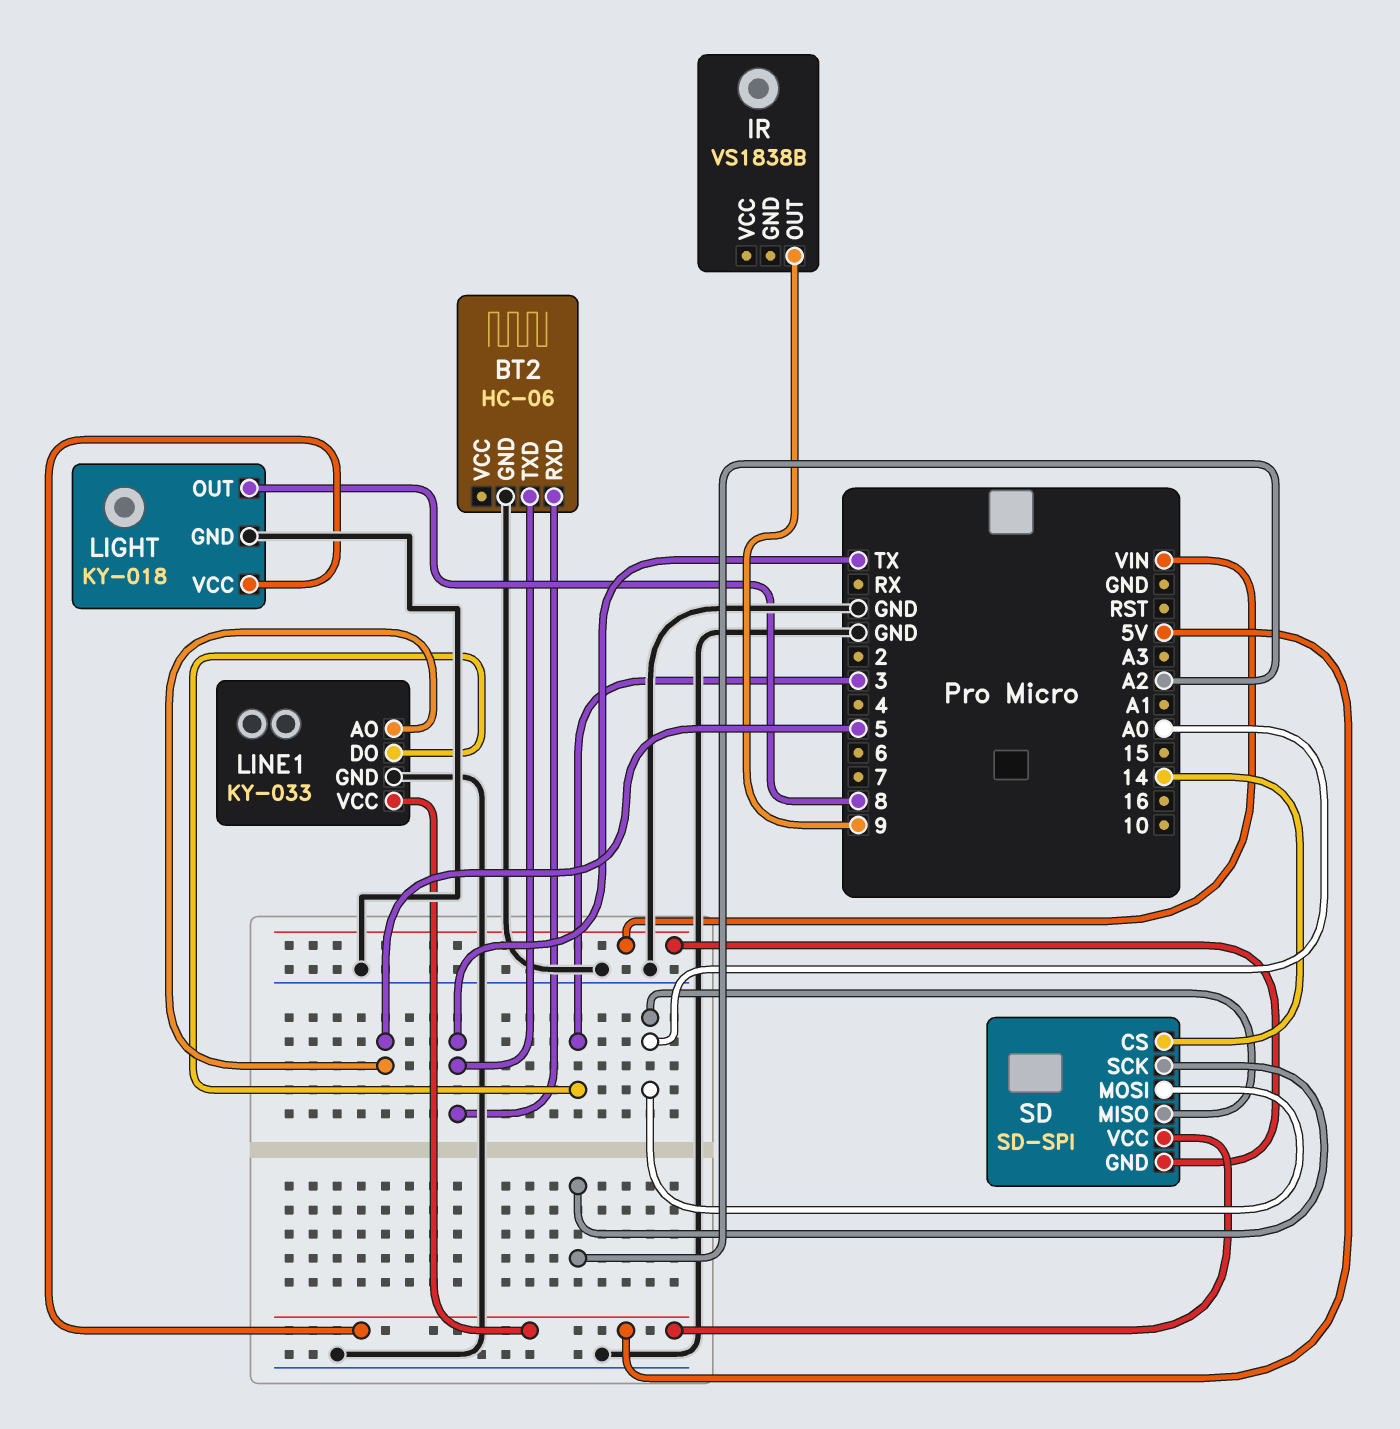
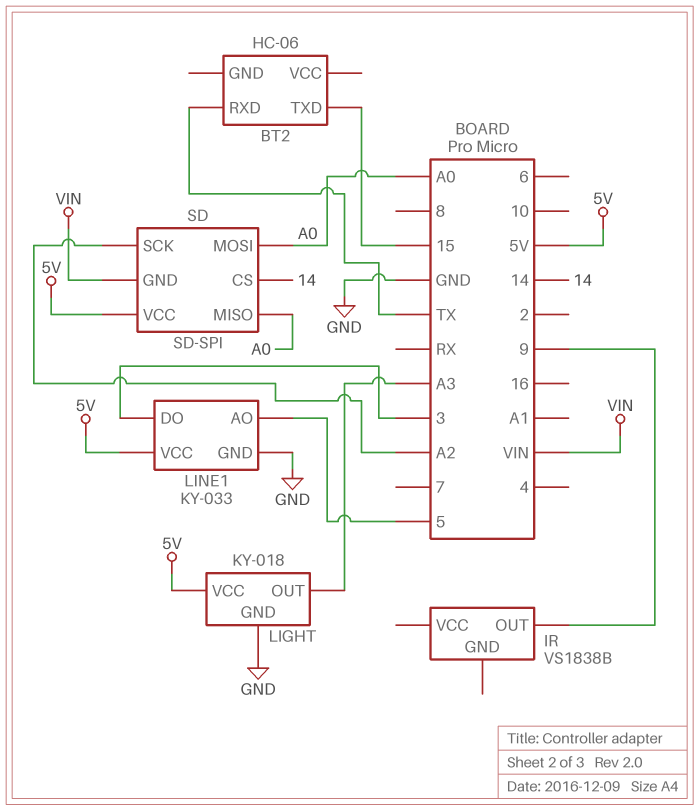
BT2 pin GND: GND -> none
BT2 pin TXD: TX -> 15
LIGHT pin OUT: 8 -> A3

